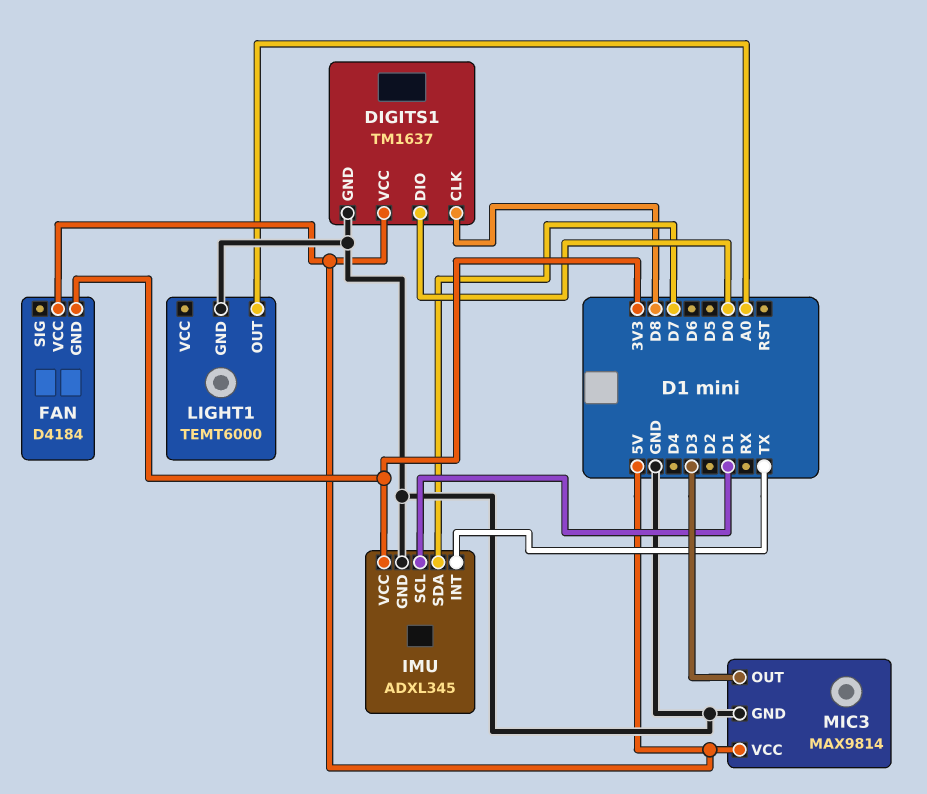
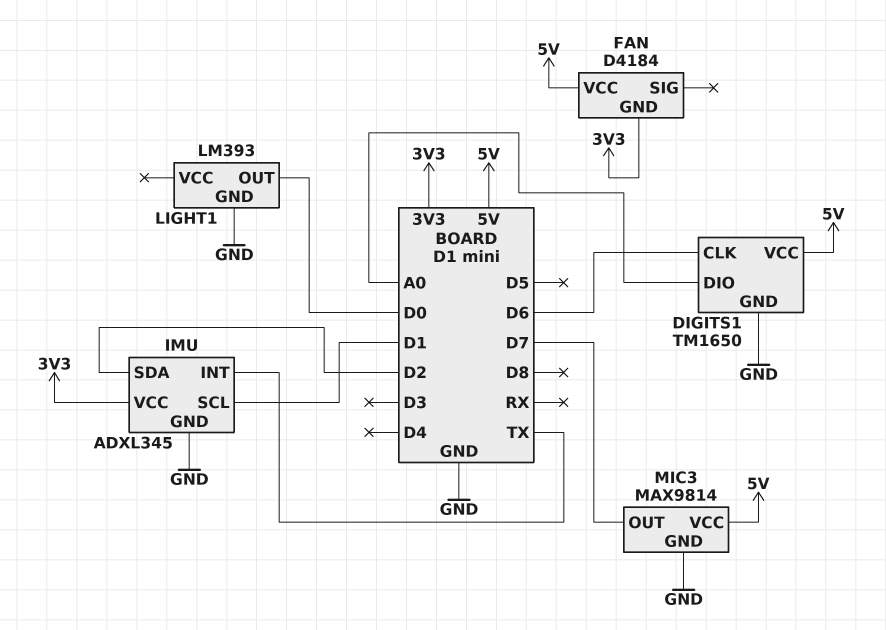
DIGITS1: TM1637 -> TM1650
DIGITS1 pin CLK: D8 -> D6
DIGITS1 pin DIO: D0 -> A0
IMU pin SDA: D7 -> D2
LIGHT1: TEMT6000 -> LM393
LIGHT1 pin OUT: A0 -> D0
MIC3 pin OUT: D3 -> D7

